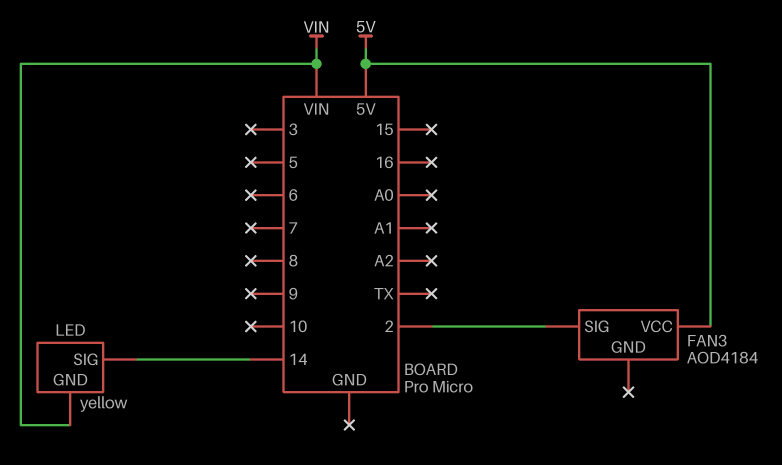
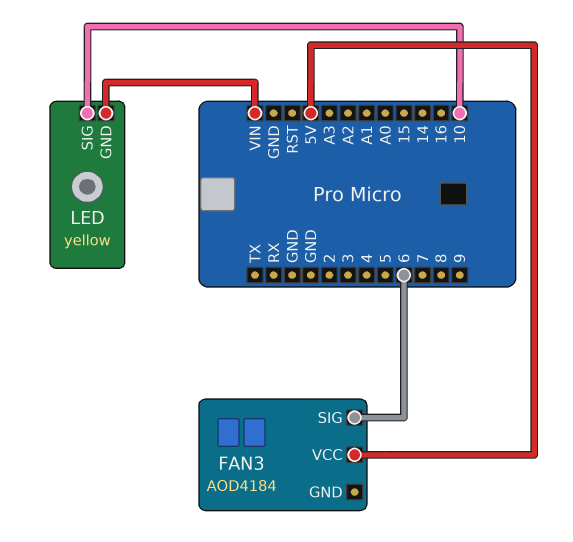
FAN3 pin SIG: 2 -> 6
LED pin SIG: 14 -> 10

